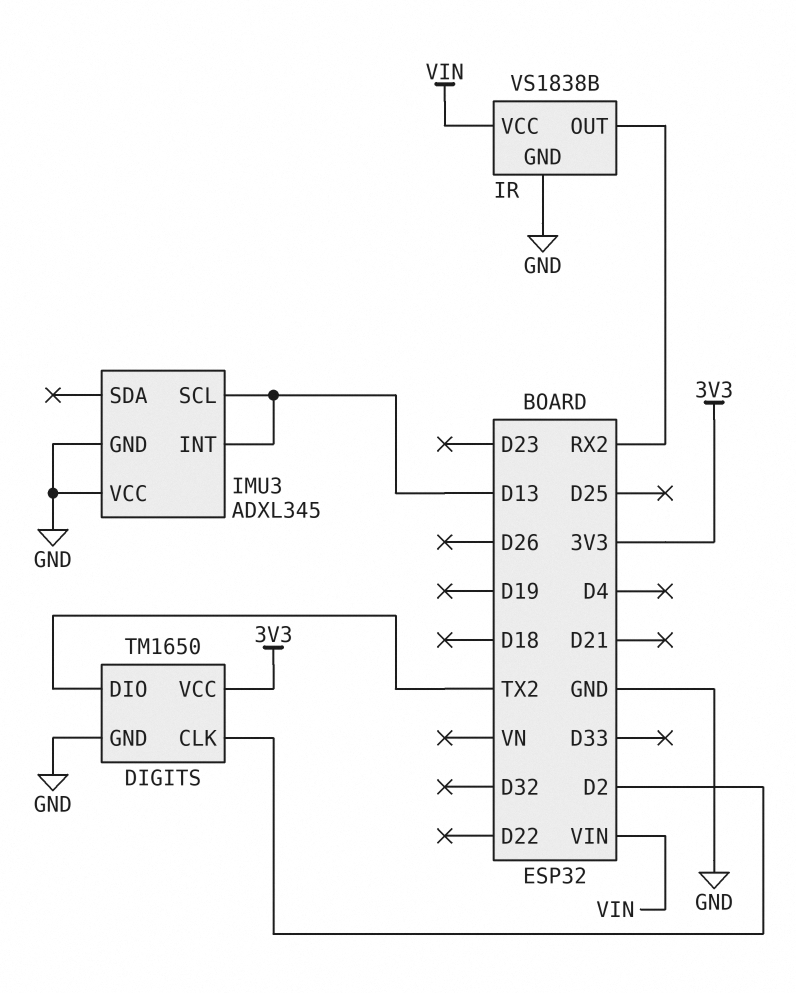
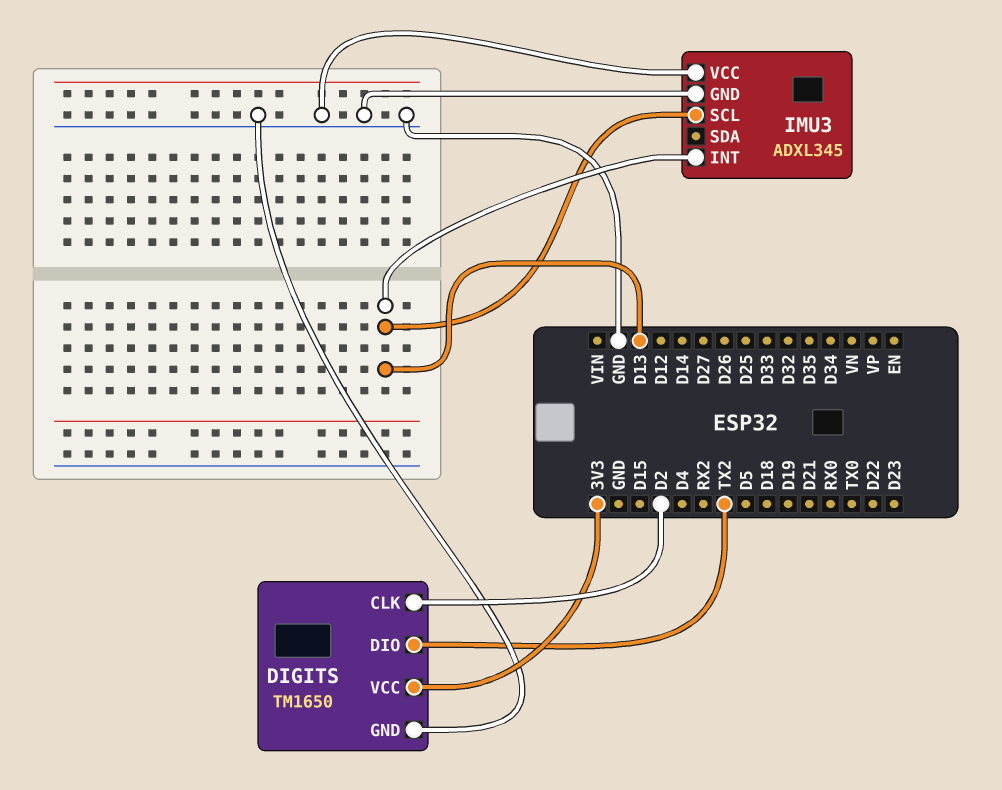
IR: VS1838B -> none
IR pin GND: GND -> none
IR pin OUT: RX2 -> none
IR pin VCC: VIN -> none

